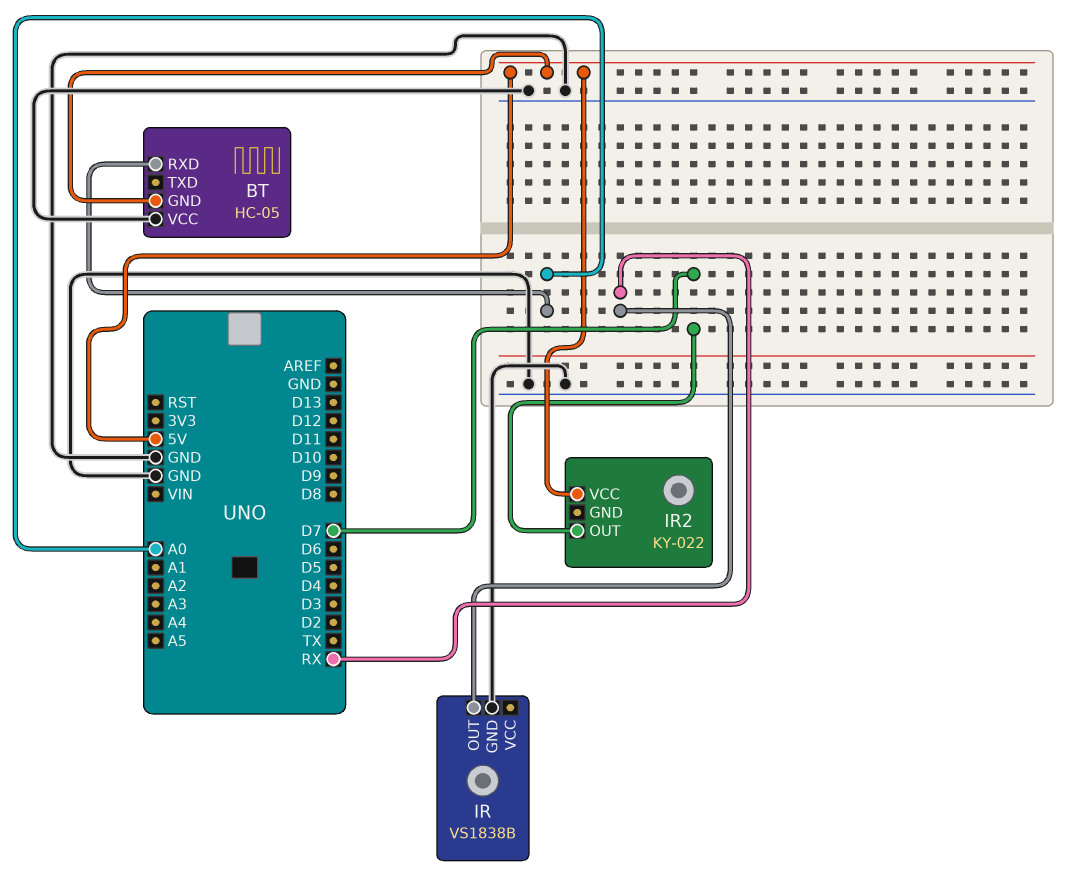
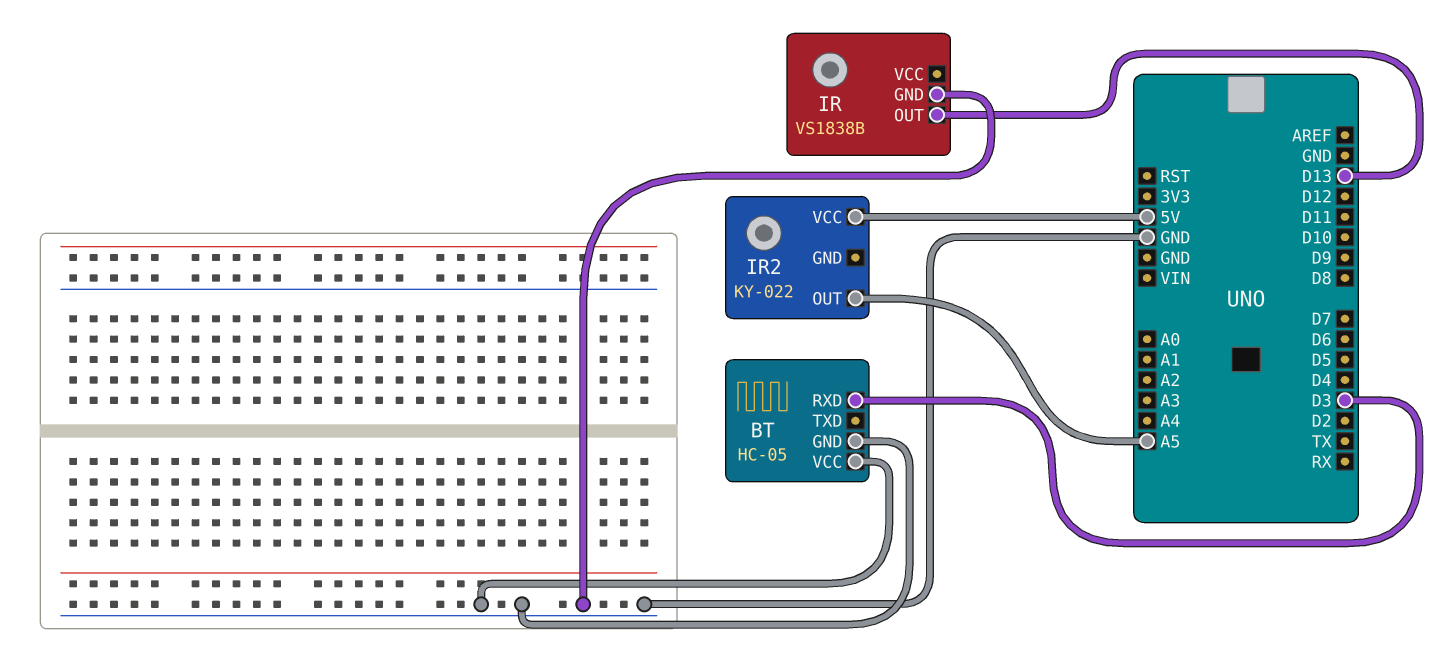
BT pin GND: 5V -> GND
BT pin RXD: A0 -> D3
IR pin OUT: RX -> D13
IR2 pin OUT: D7 -> A5

